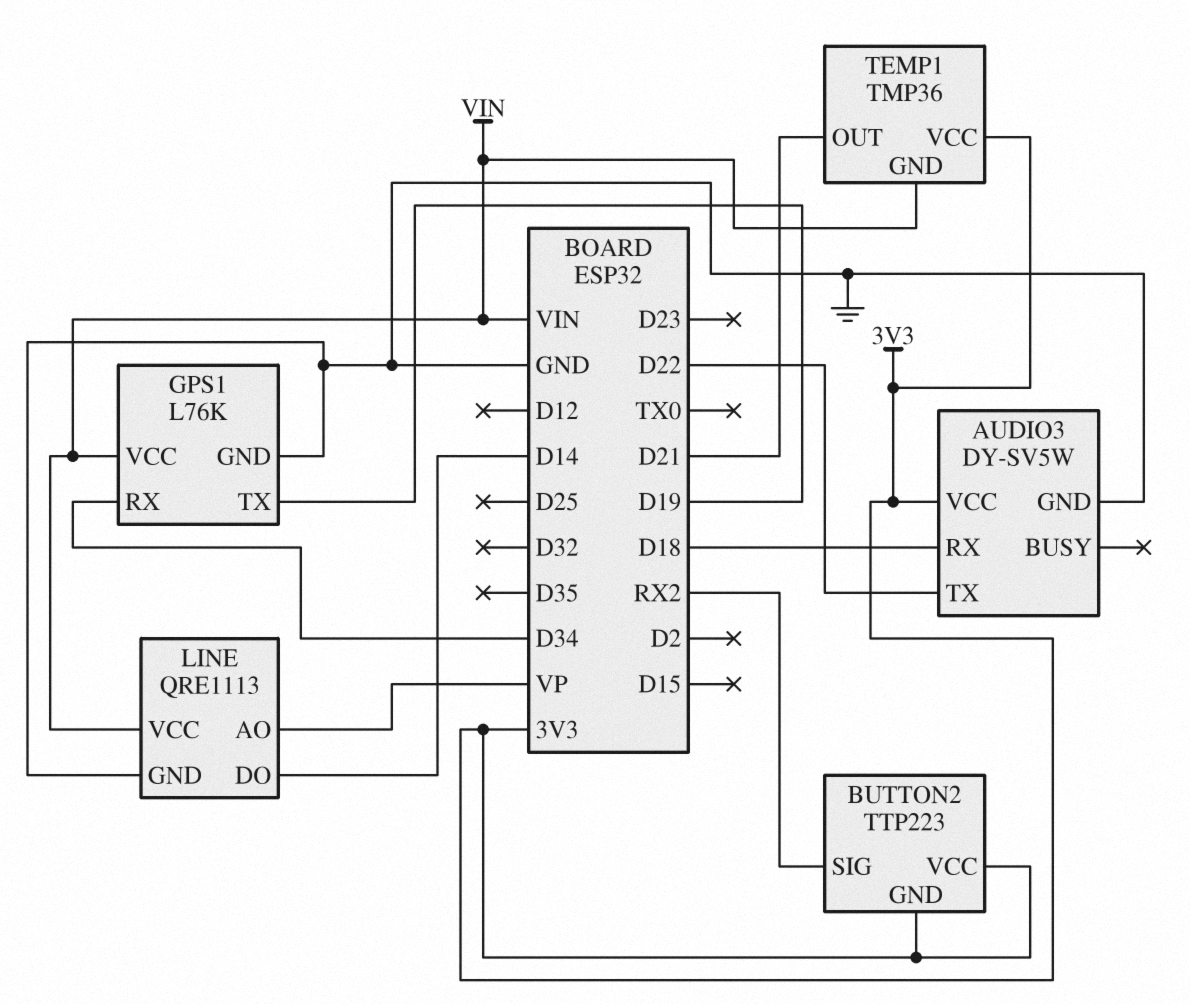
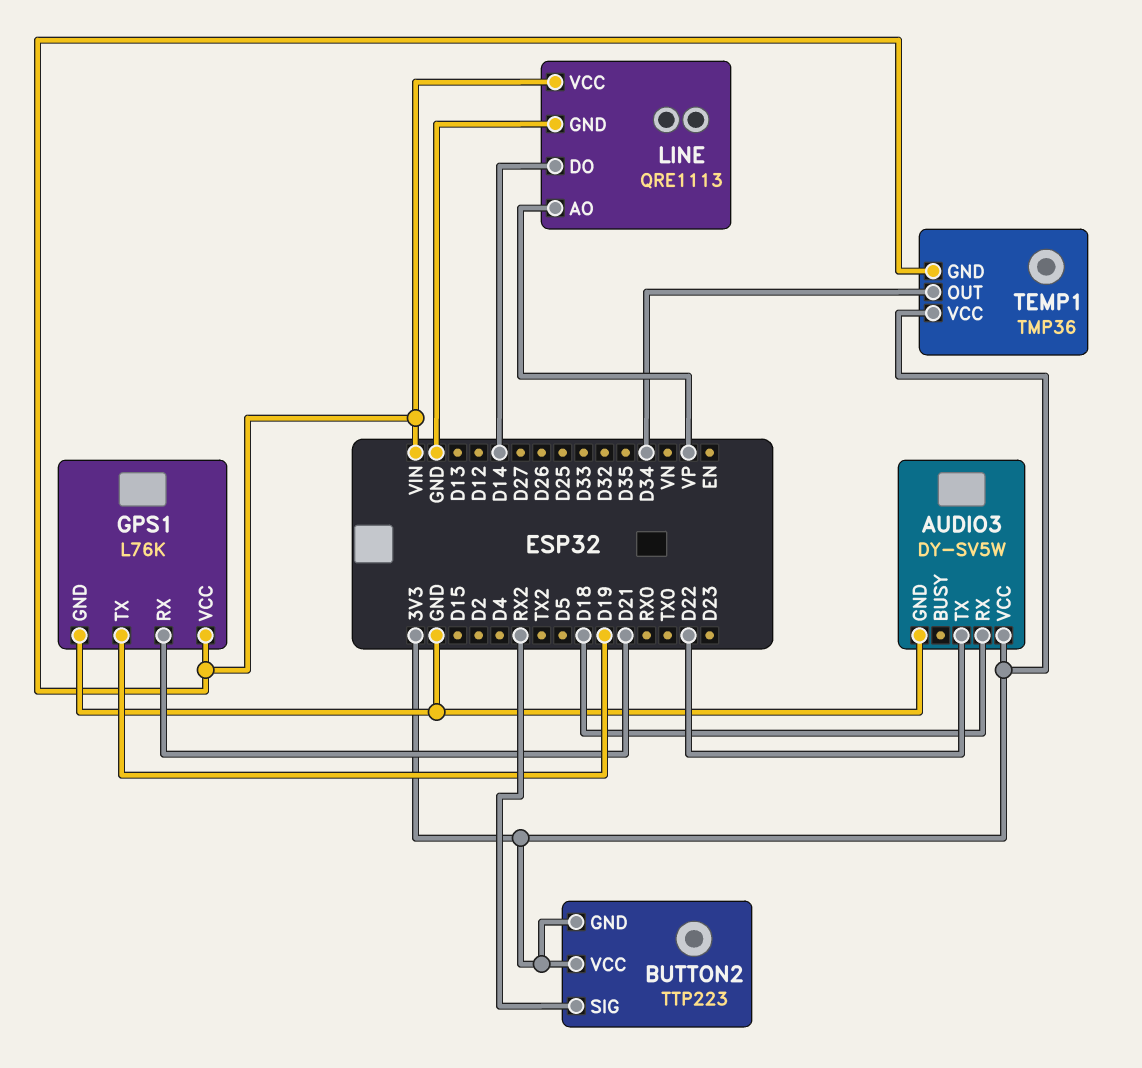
GPS1 pin RX: D34 -> D21
TEMP1 pin OUT: D21 -> D34

